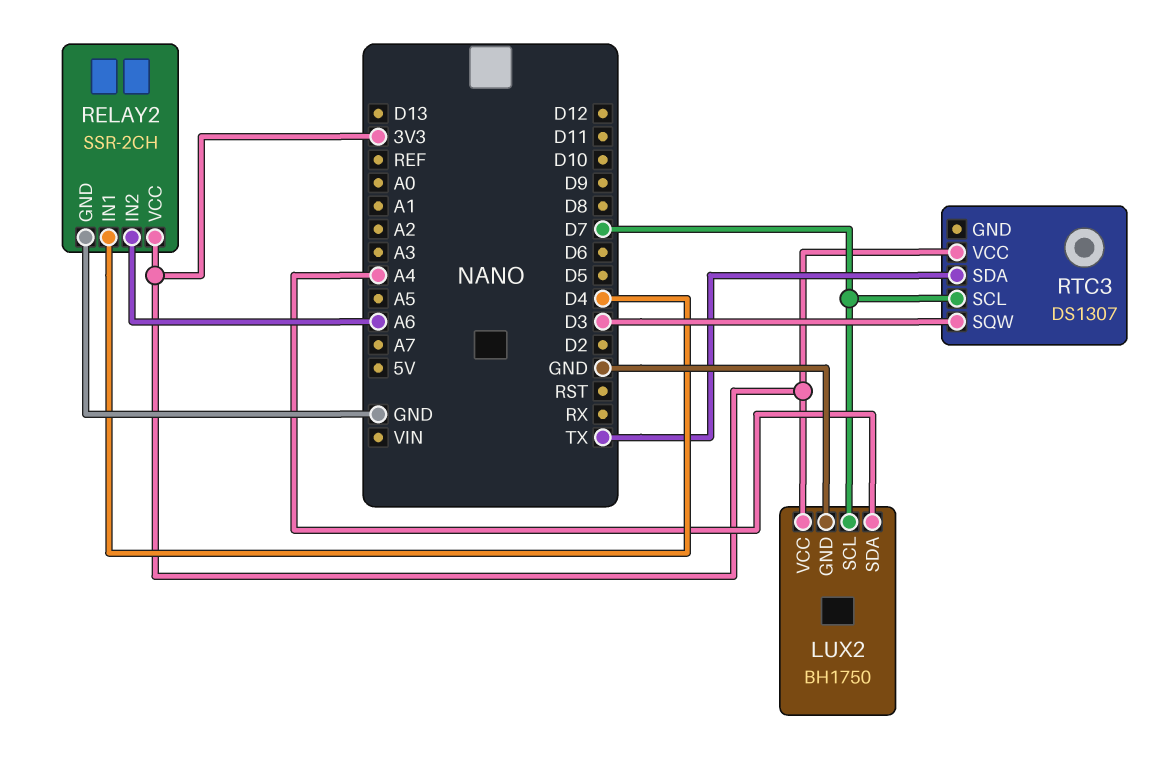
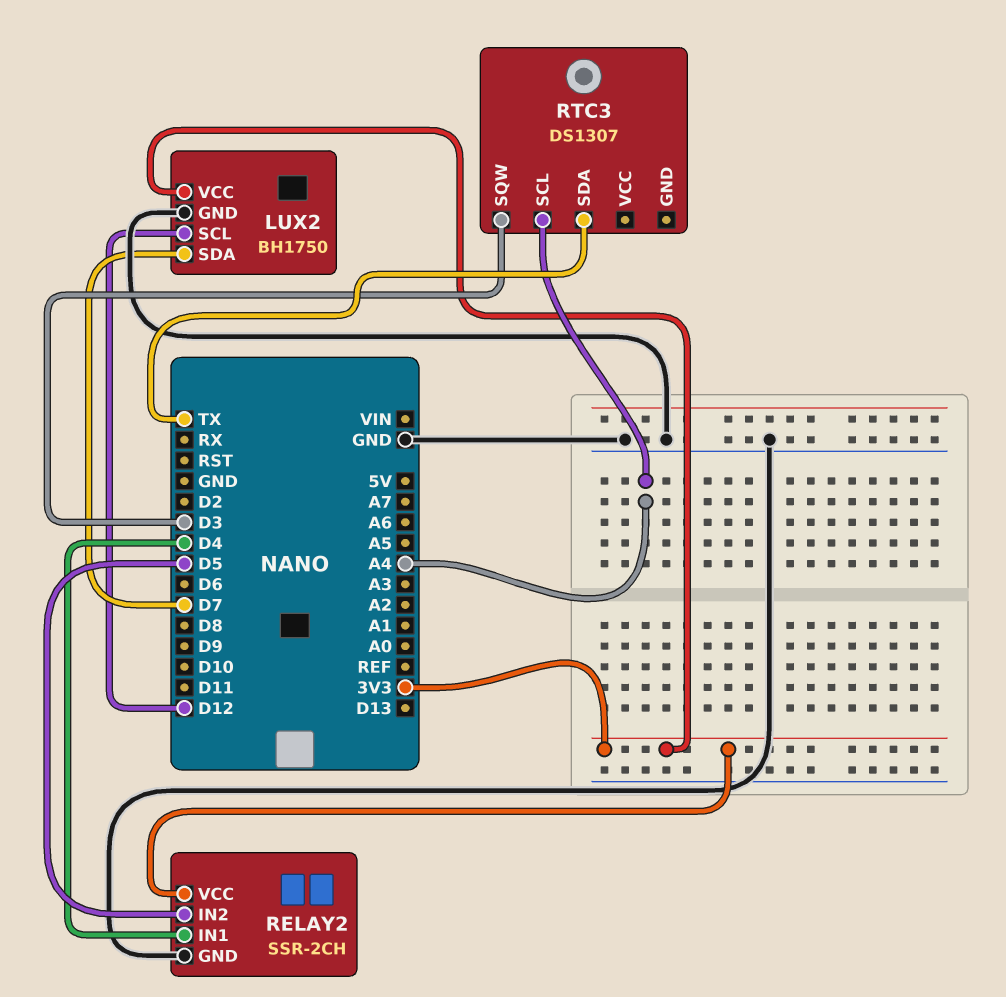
LUX2 pin SCL: D7 -> D12
LUX2 pin SDA: A4 -> D7
RELAY2 pin IN2: A6 -> D5
RTC3 pin SCL: D7 -> A4
RTC3 pin VCC: 3V3 -> none

